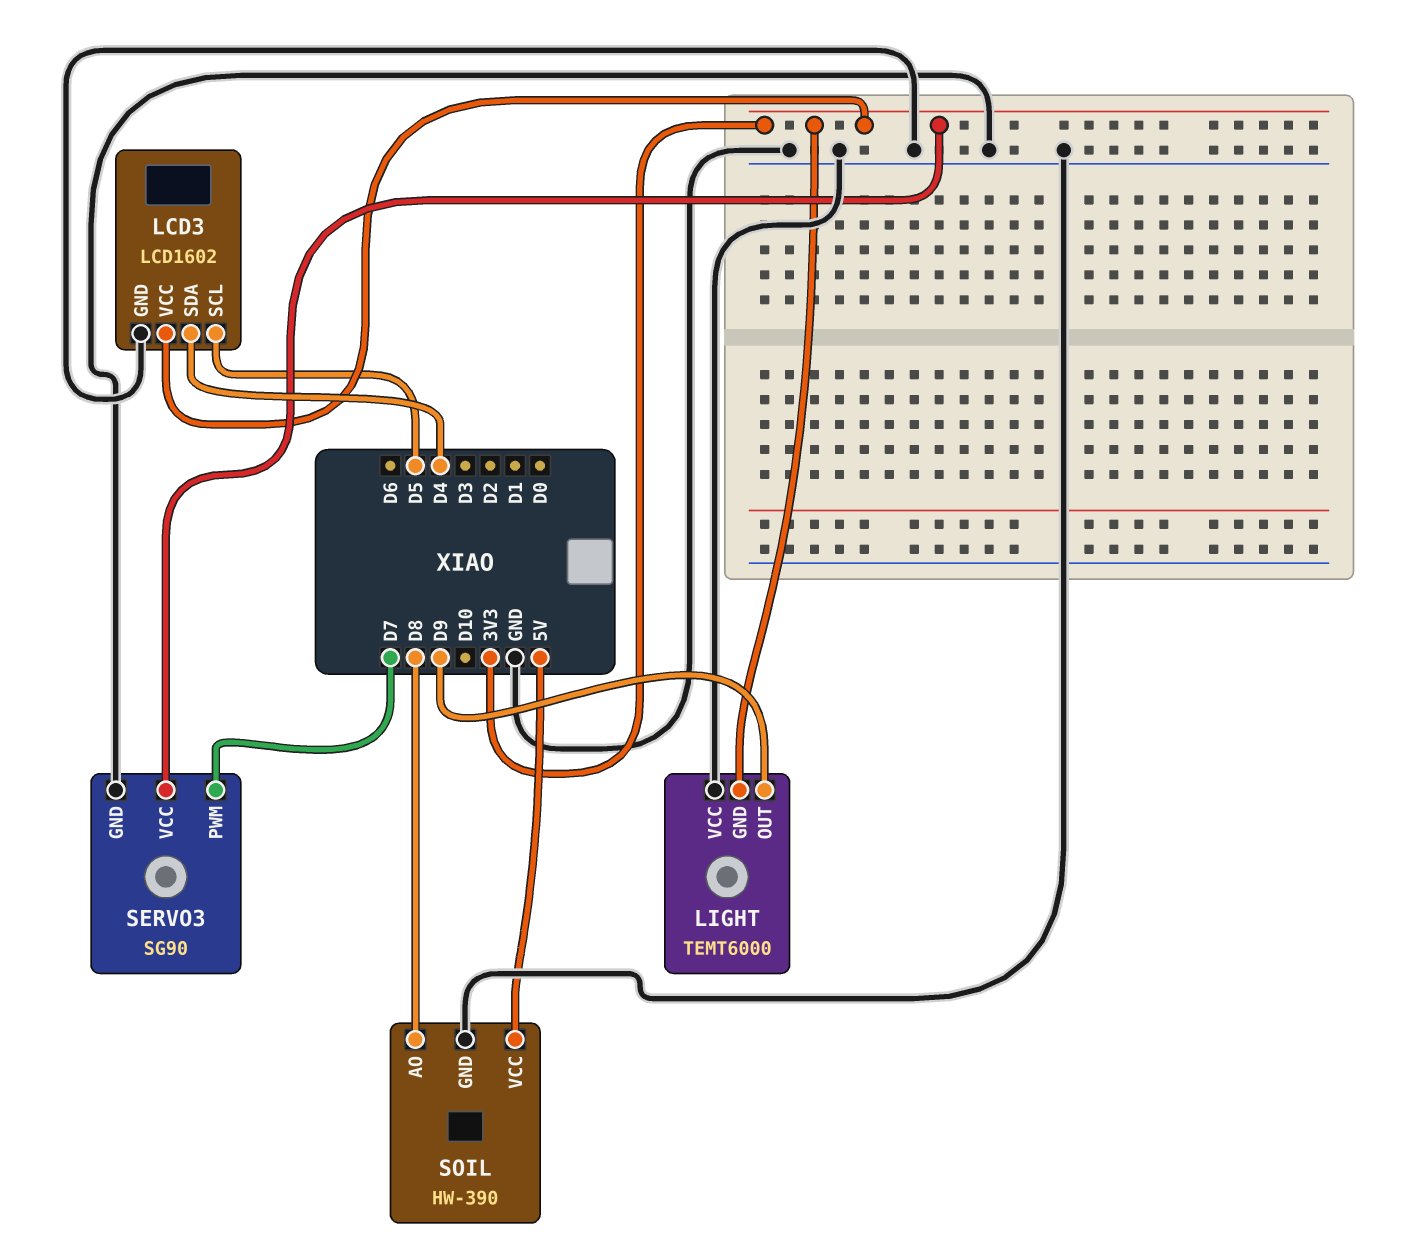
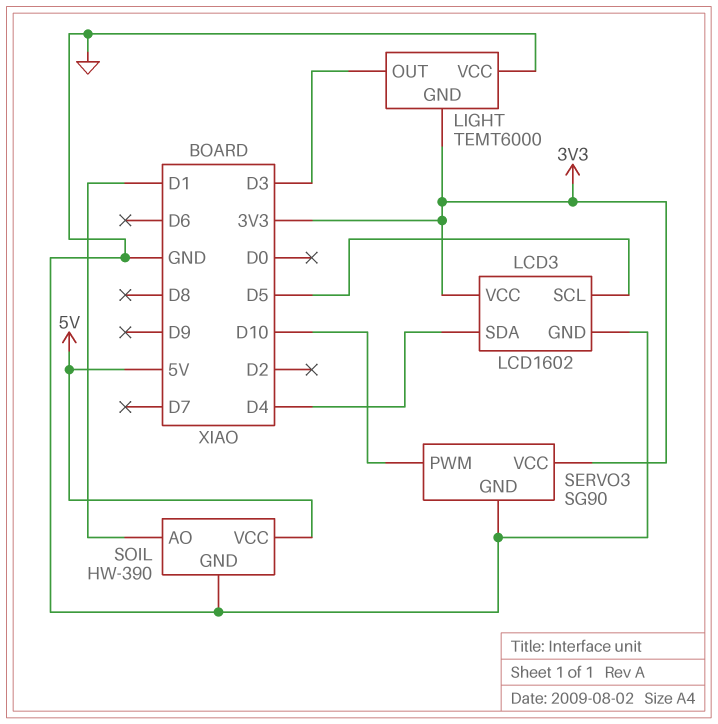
LIGHT pin OUT: D9 -> D3
SERVO3 pin PWM: D7 -> D10
SOIL pin AO: D8 -> D1

